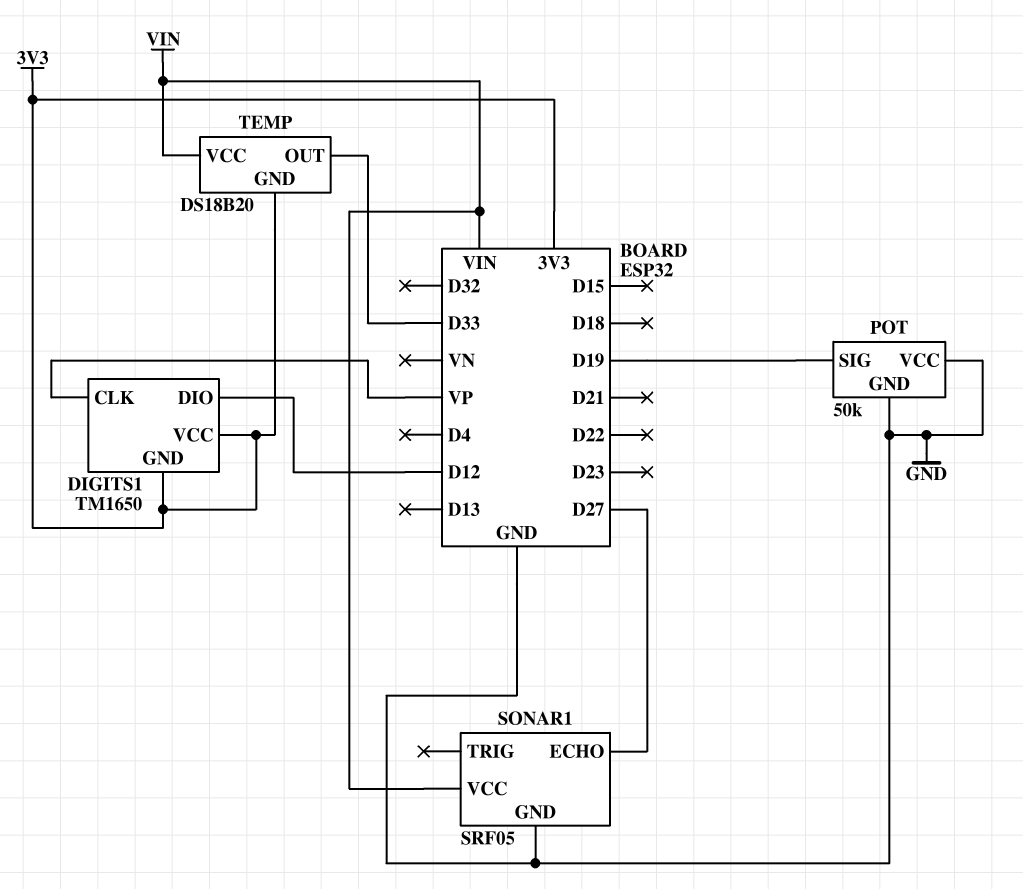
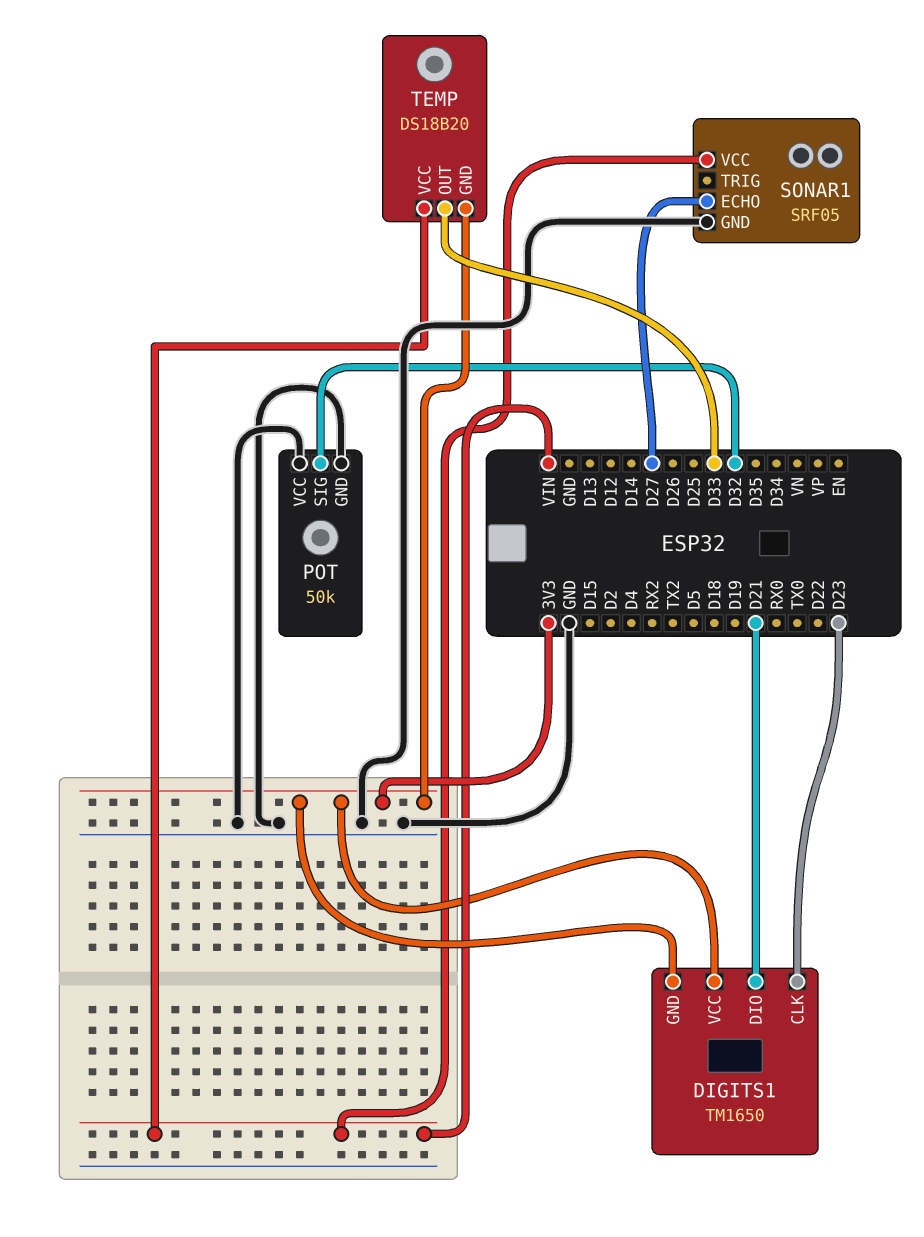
DIGITS1 pin CLK: VP -> D23
DIGITS1 pin DIO: D12 -> D21
POT pin SIG: D19 -> D32

